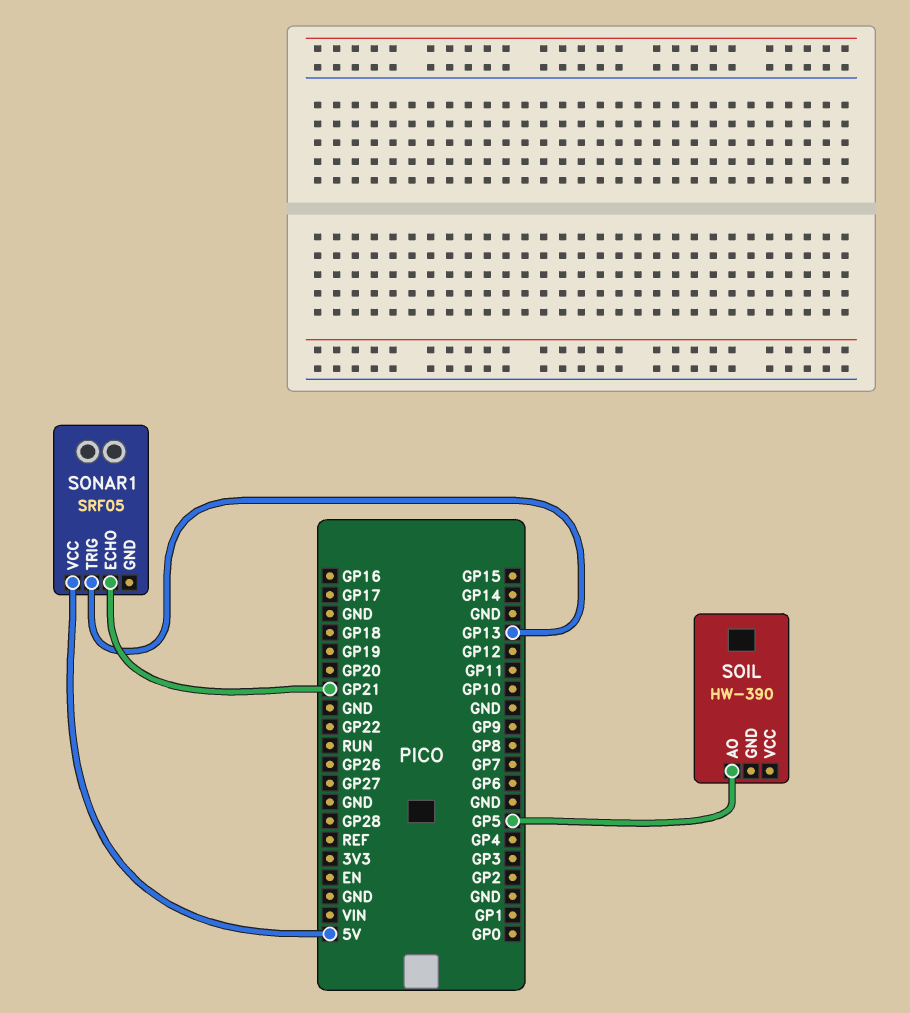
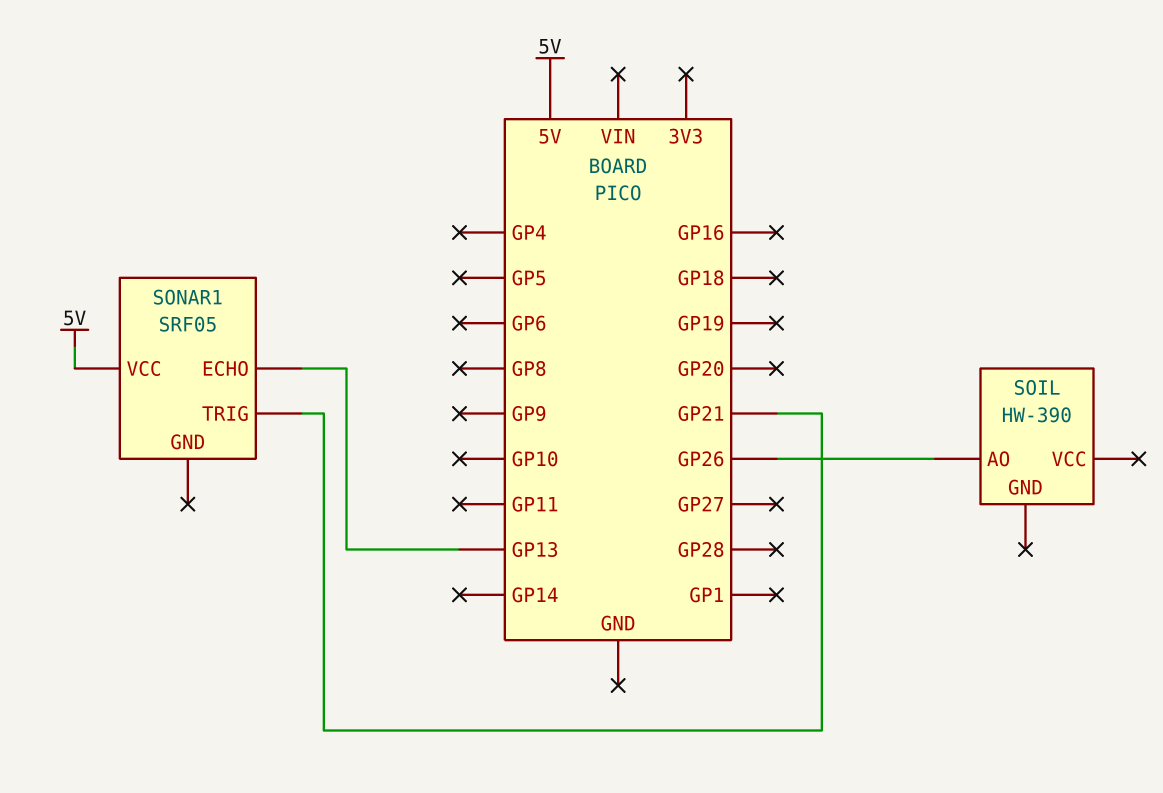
SOIL pin AO: GP5 -> GP26
SONAR1 pin ECHO: GP21 -> GP13
SONAR1 pin TRIG: GP13 -> GP21

